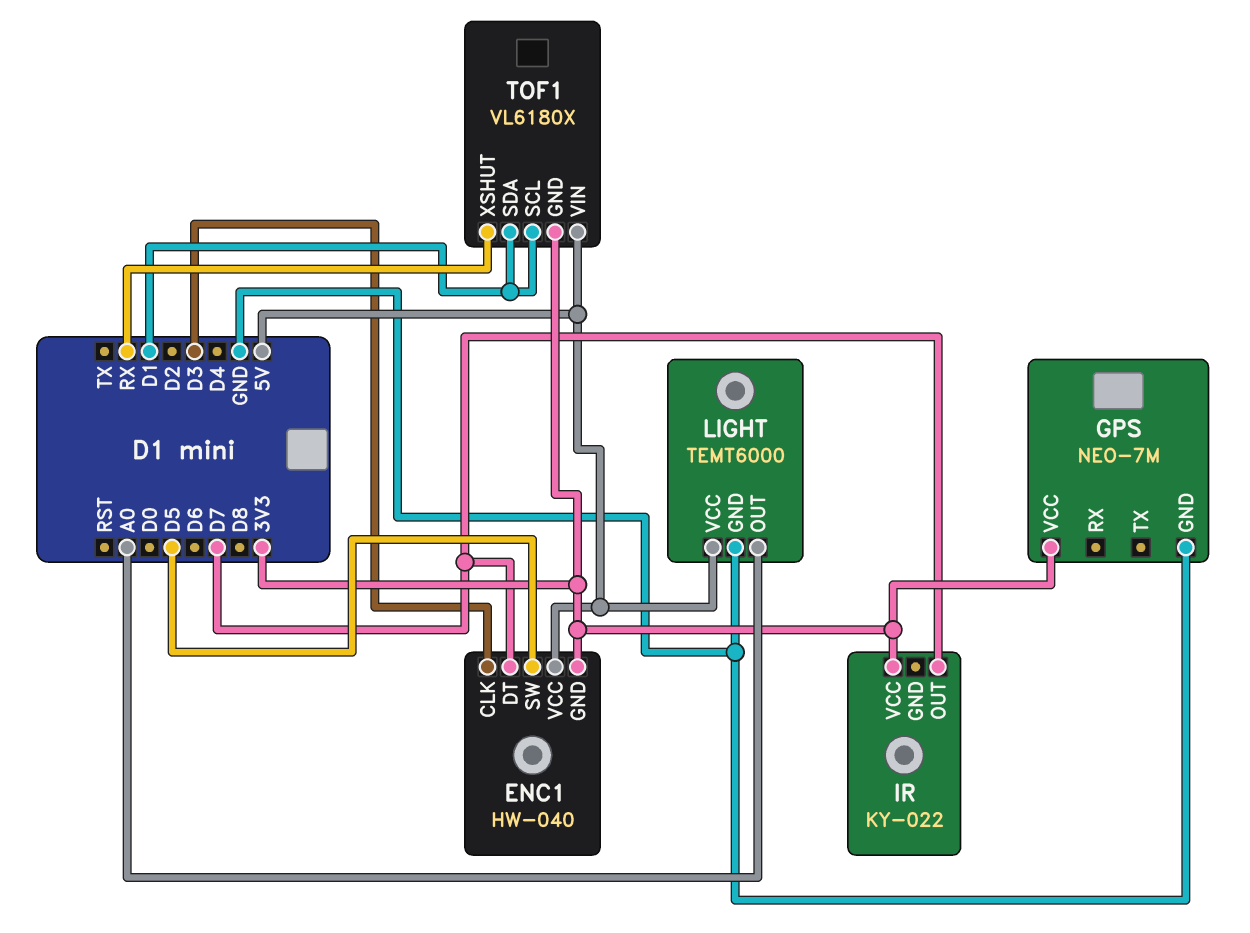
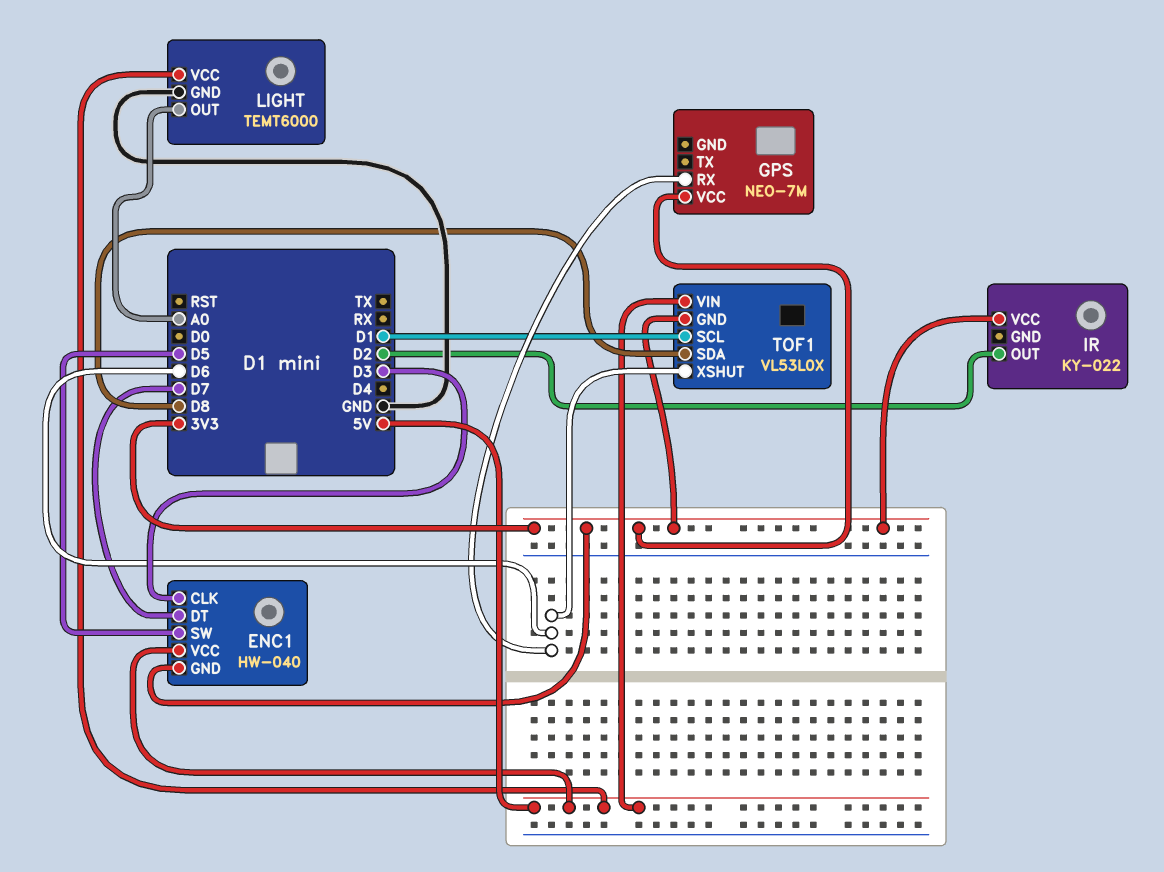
GPS pin GND: GND -> none
GPS pin RX: none -> D6
IR pin OUT: D7 -> D2
TOF1: VL6180X -> VL53L0X
TOF1 pin SDA: D1 -> D8
TOF1 pin XSHUT: RX -> D6

